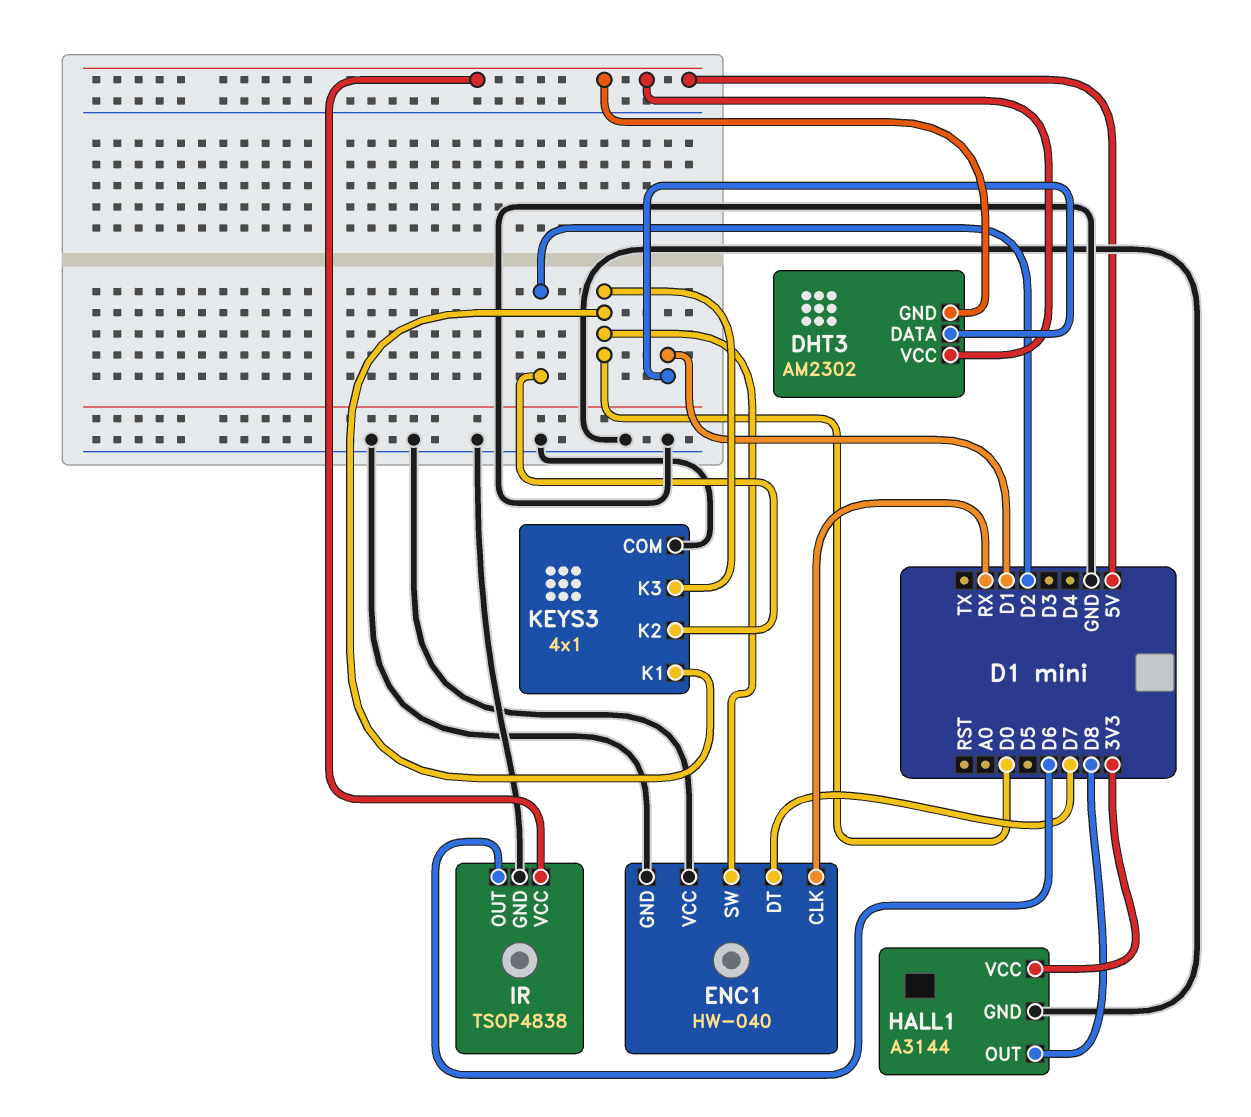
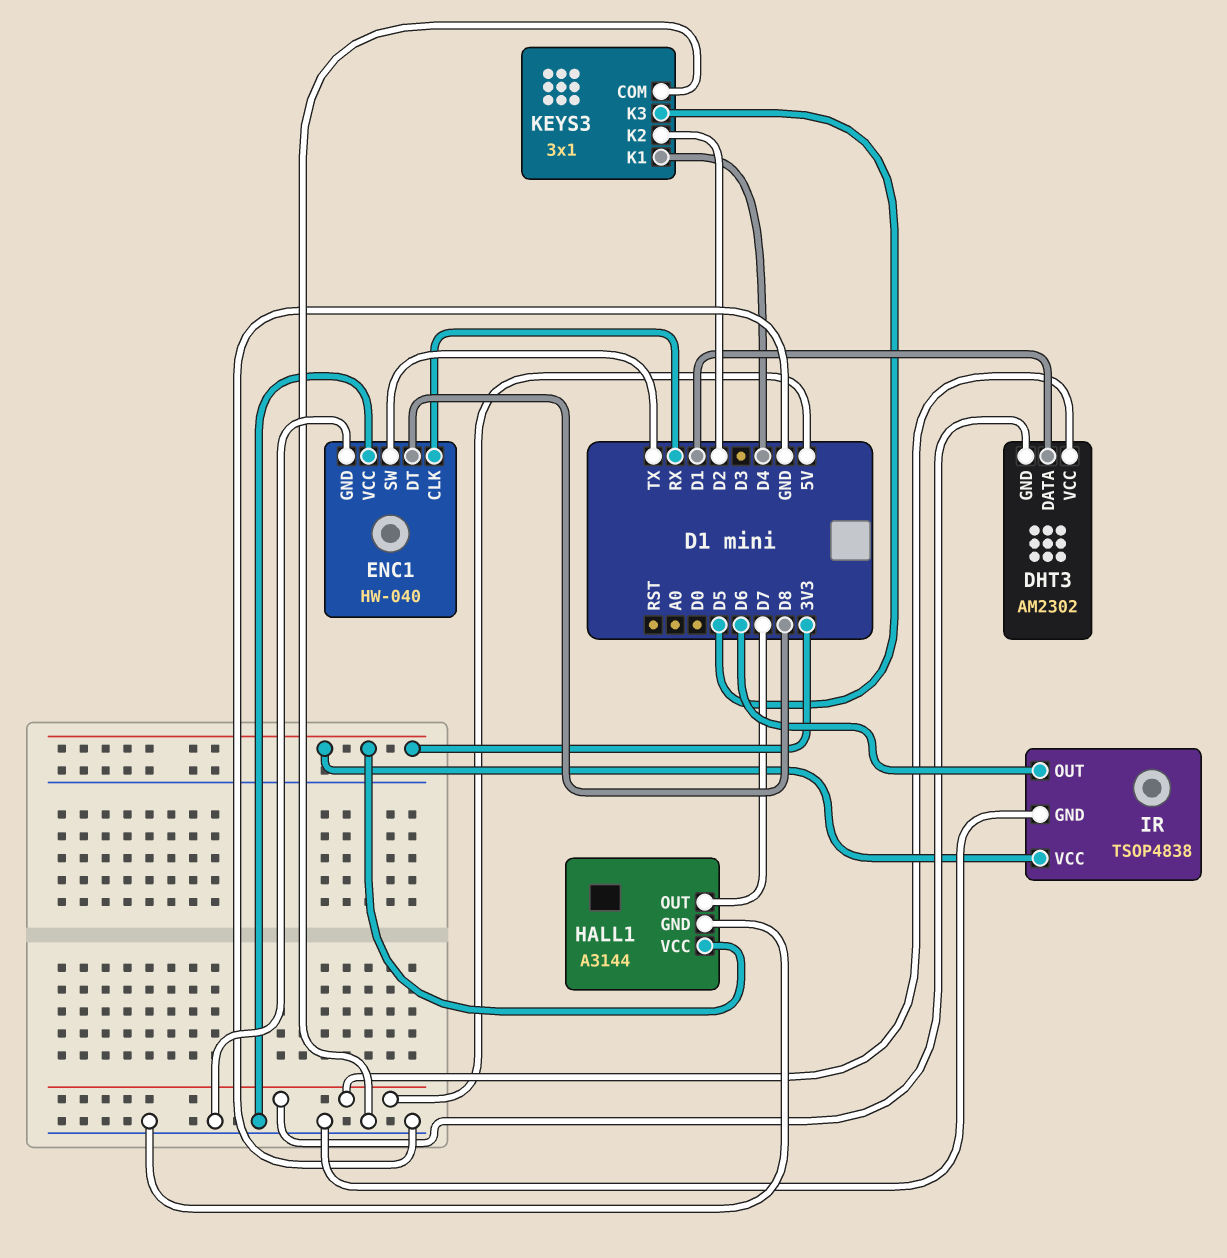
ENC1 pin DT: D7 -> D8
ENC1 pin SW: D0 -> TX
HALL1 pin OUT: D8 -> D7
IR pin VCC: 5V -> 3V3
KEYS3: 4x1 -> 3x1
KEYS3 pin K1: D0 -> D4
KEYS3 pin K3: D0 -> D5

